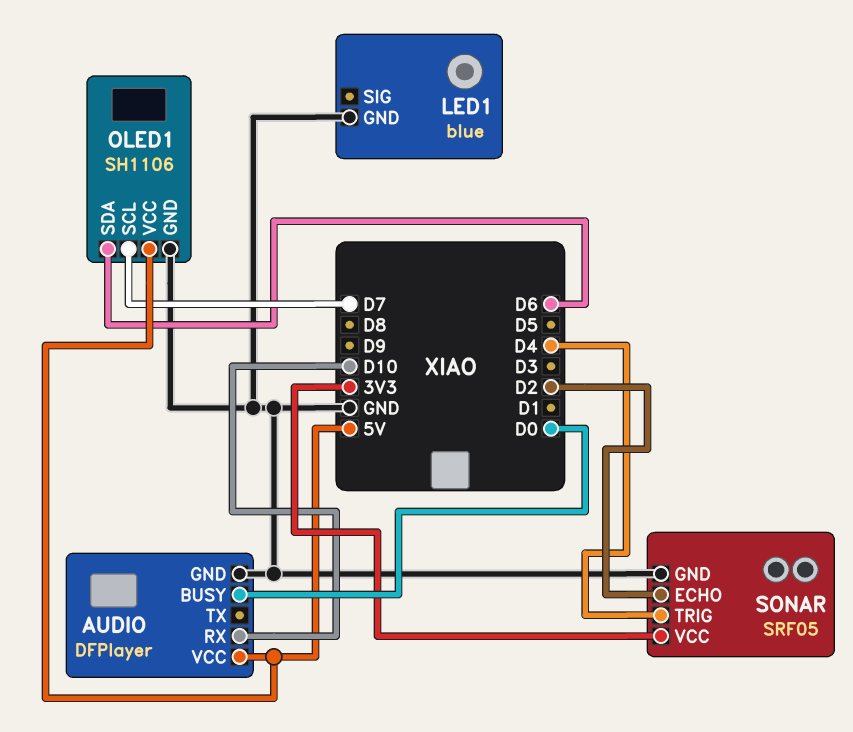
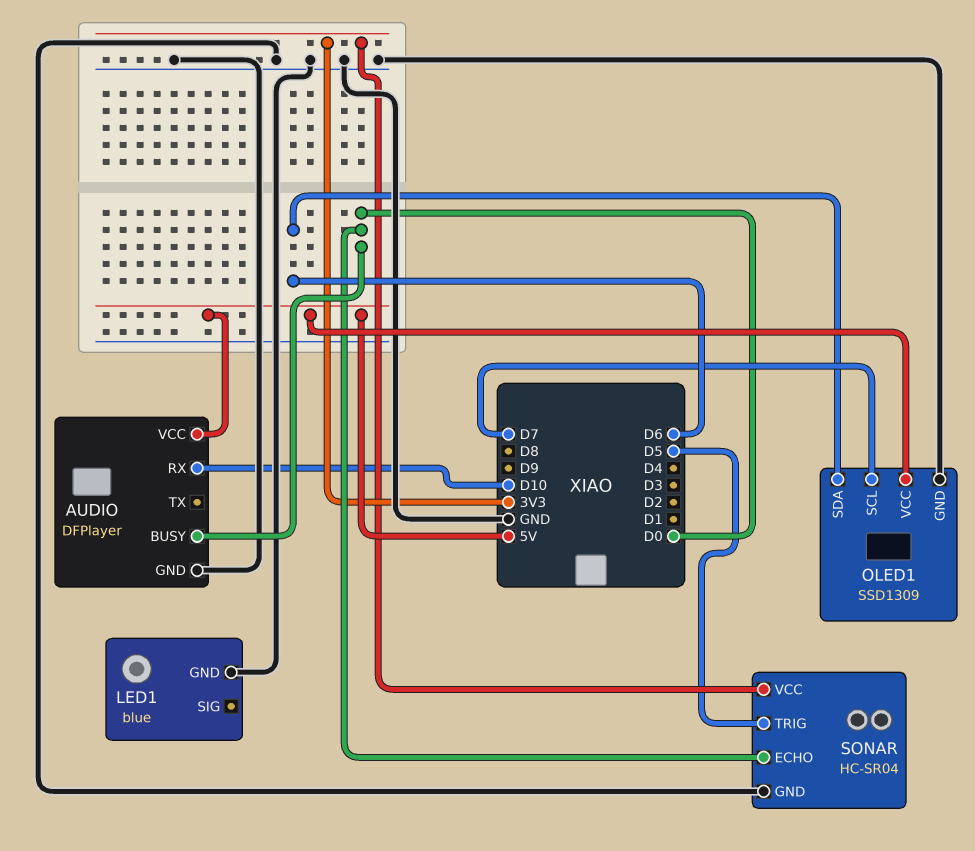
OLED1: SH1106 -> SSD1309
SONAR: SRF05 -> HC-SR04
SONAR pin ECHO: D2 -> D0
SONAR pin TRIG: D4 -> D5

